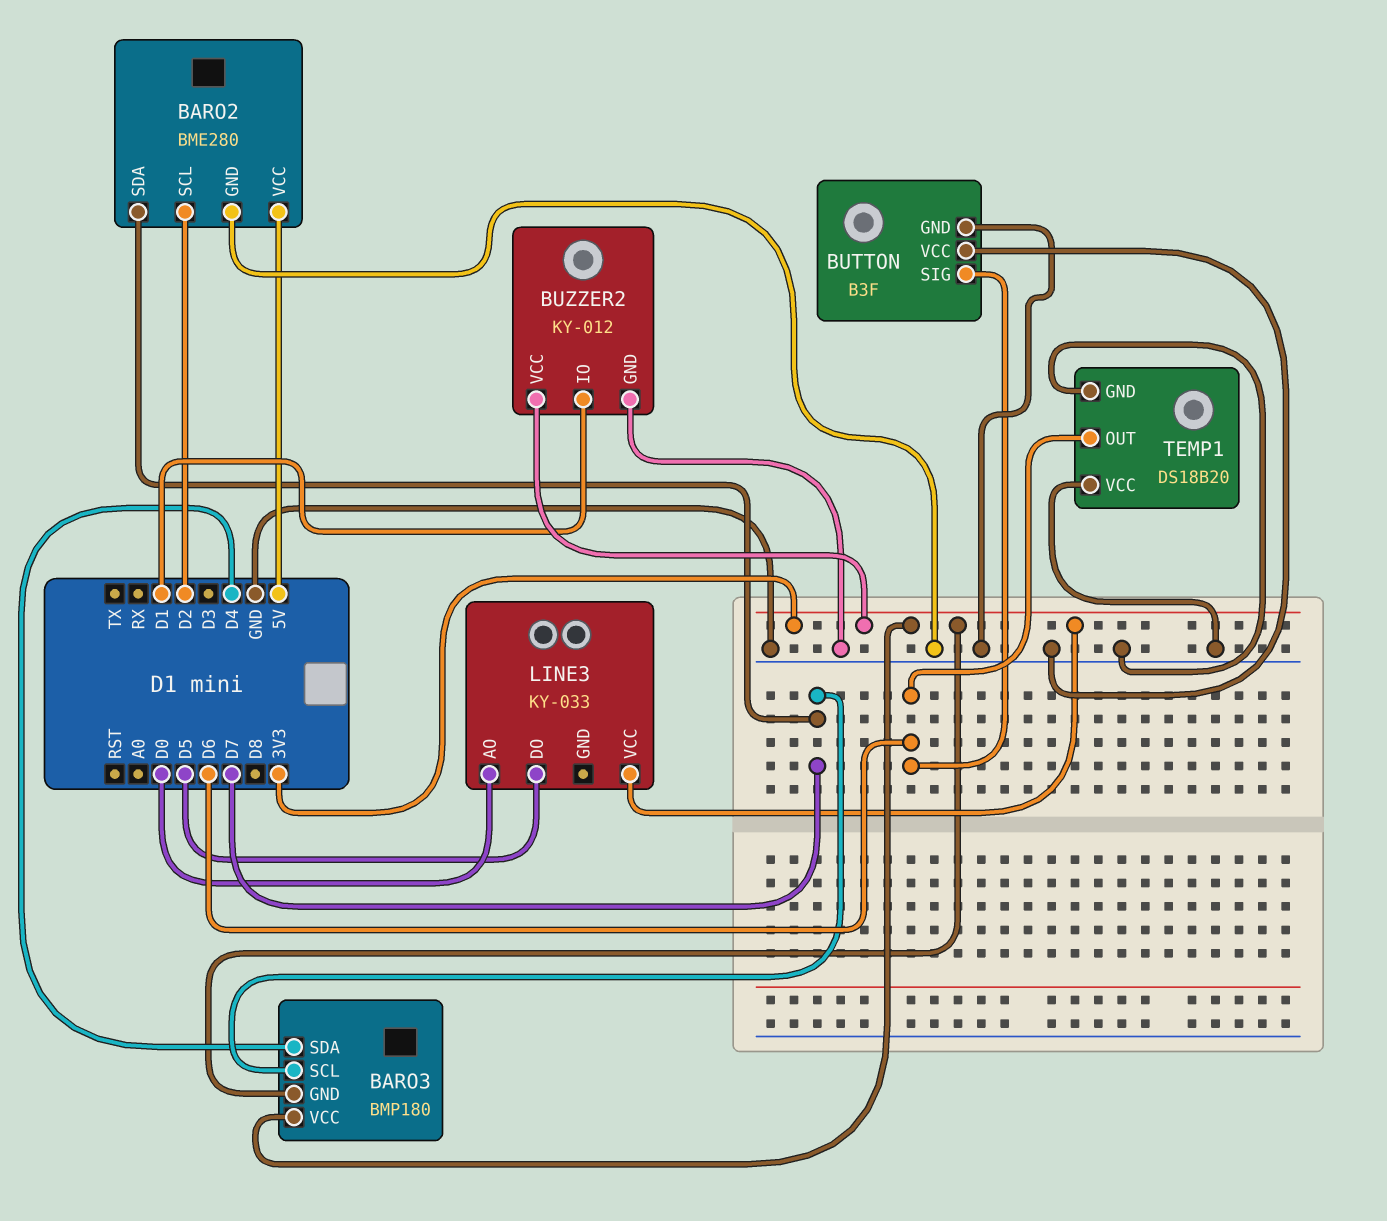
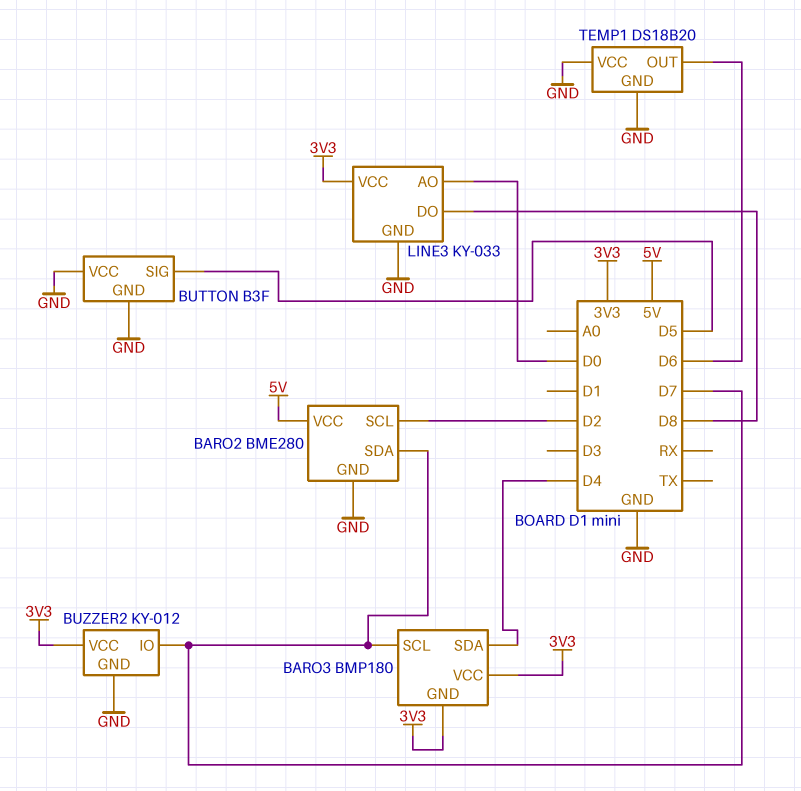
BUTTON pin SIG: D6 -> D5
BUZZER2 pin IO: D1 -> D7
LINE3 pin DO: D5 -> D8
LINE3 pin GND: none -> GND

